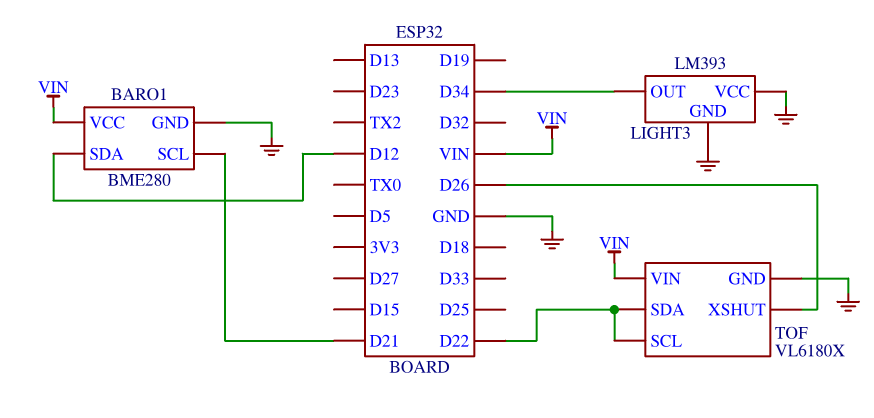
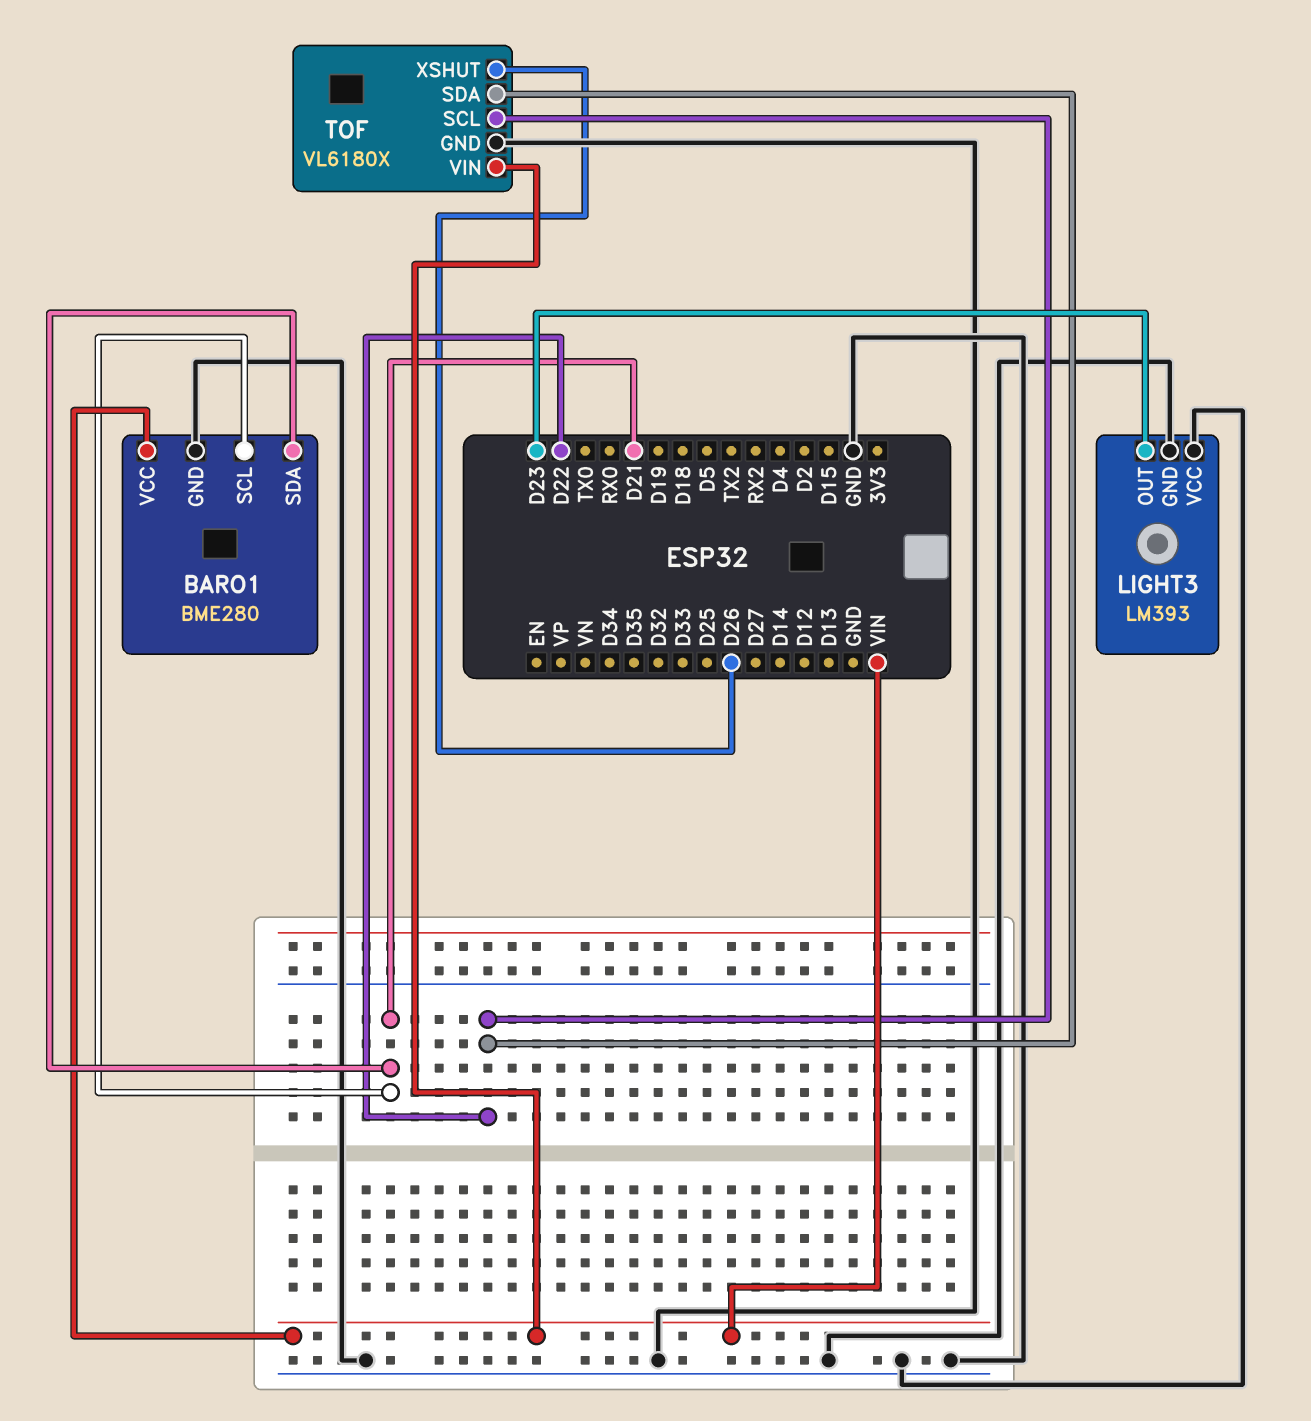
BARO1 pin SDA: D12 -> D21
LIGHT3 pin OUT: D34 -> D23

